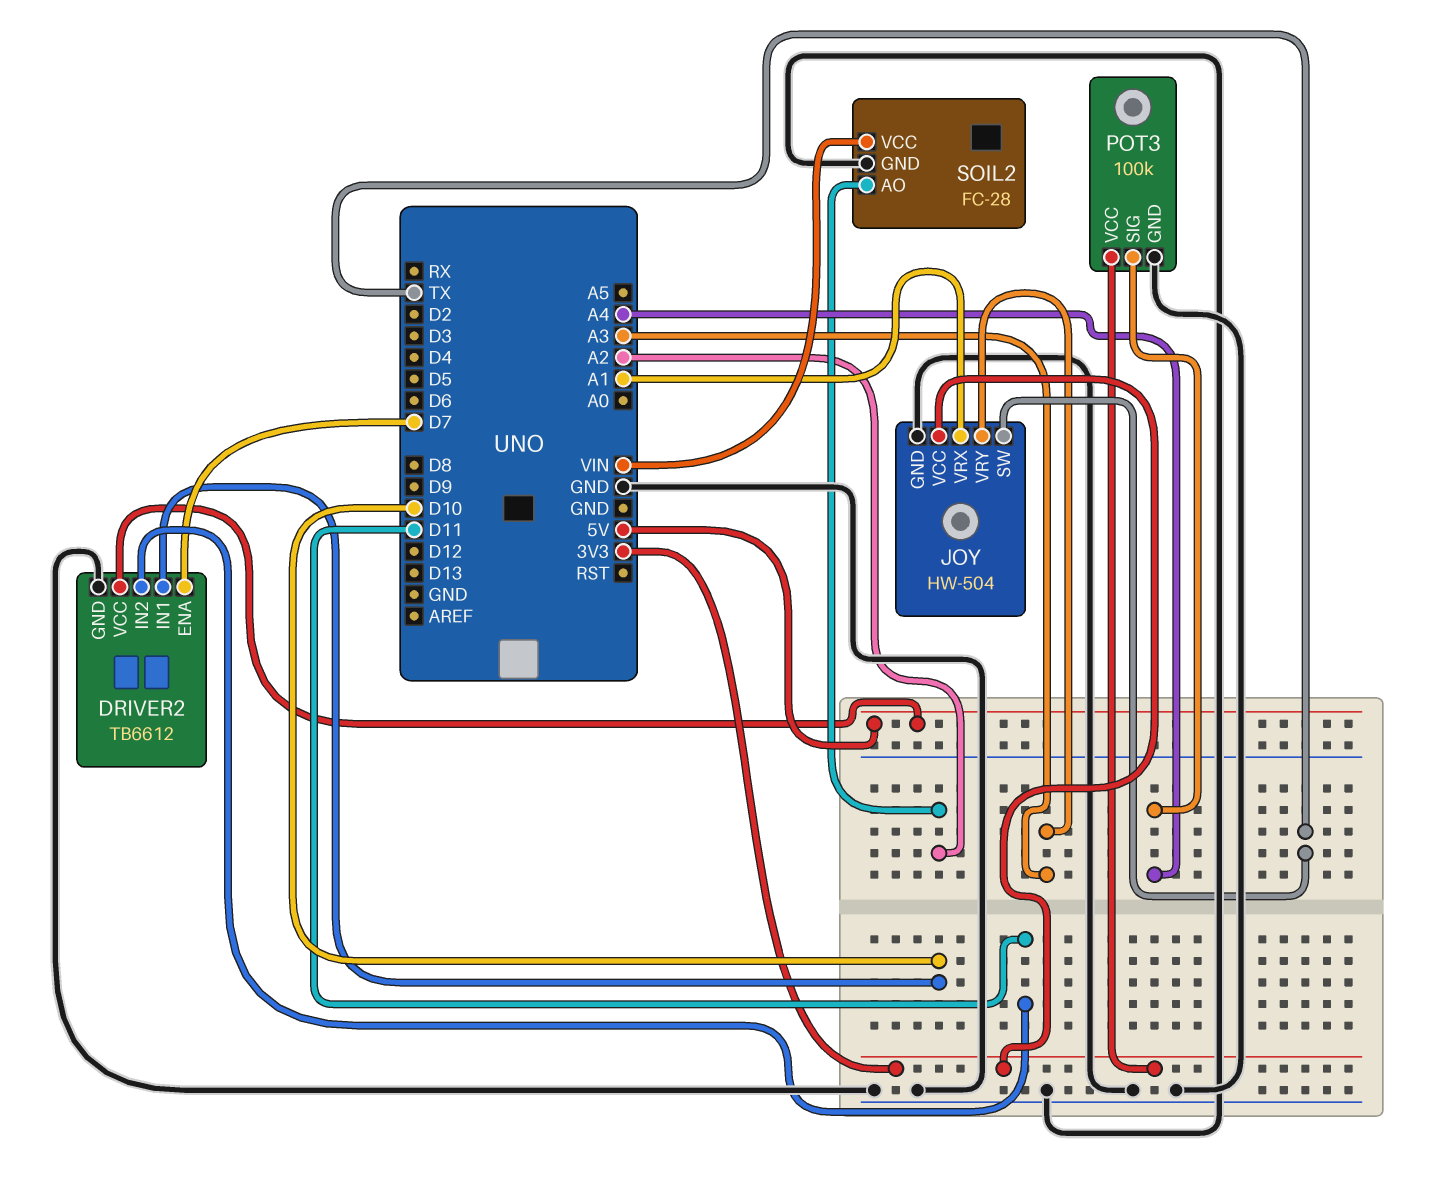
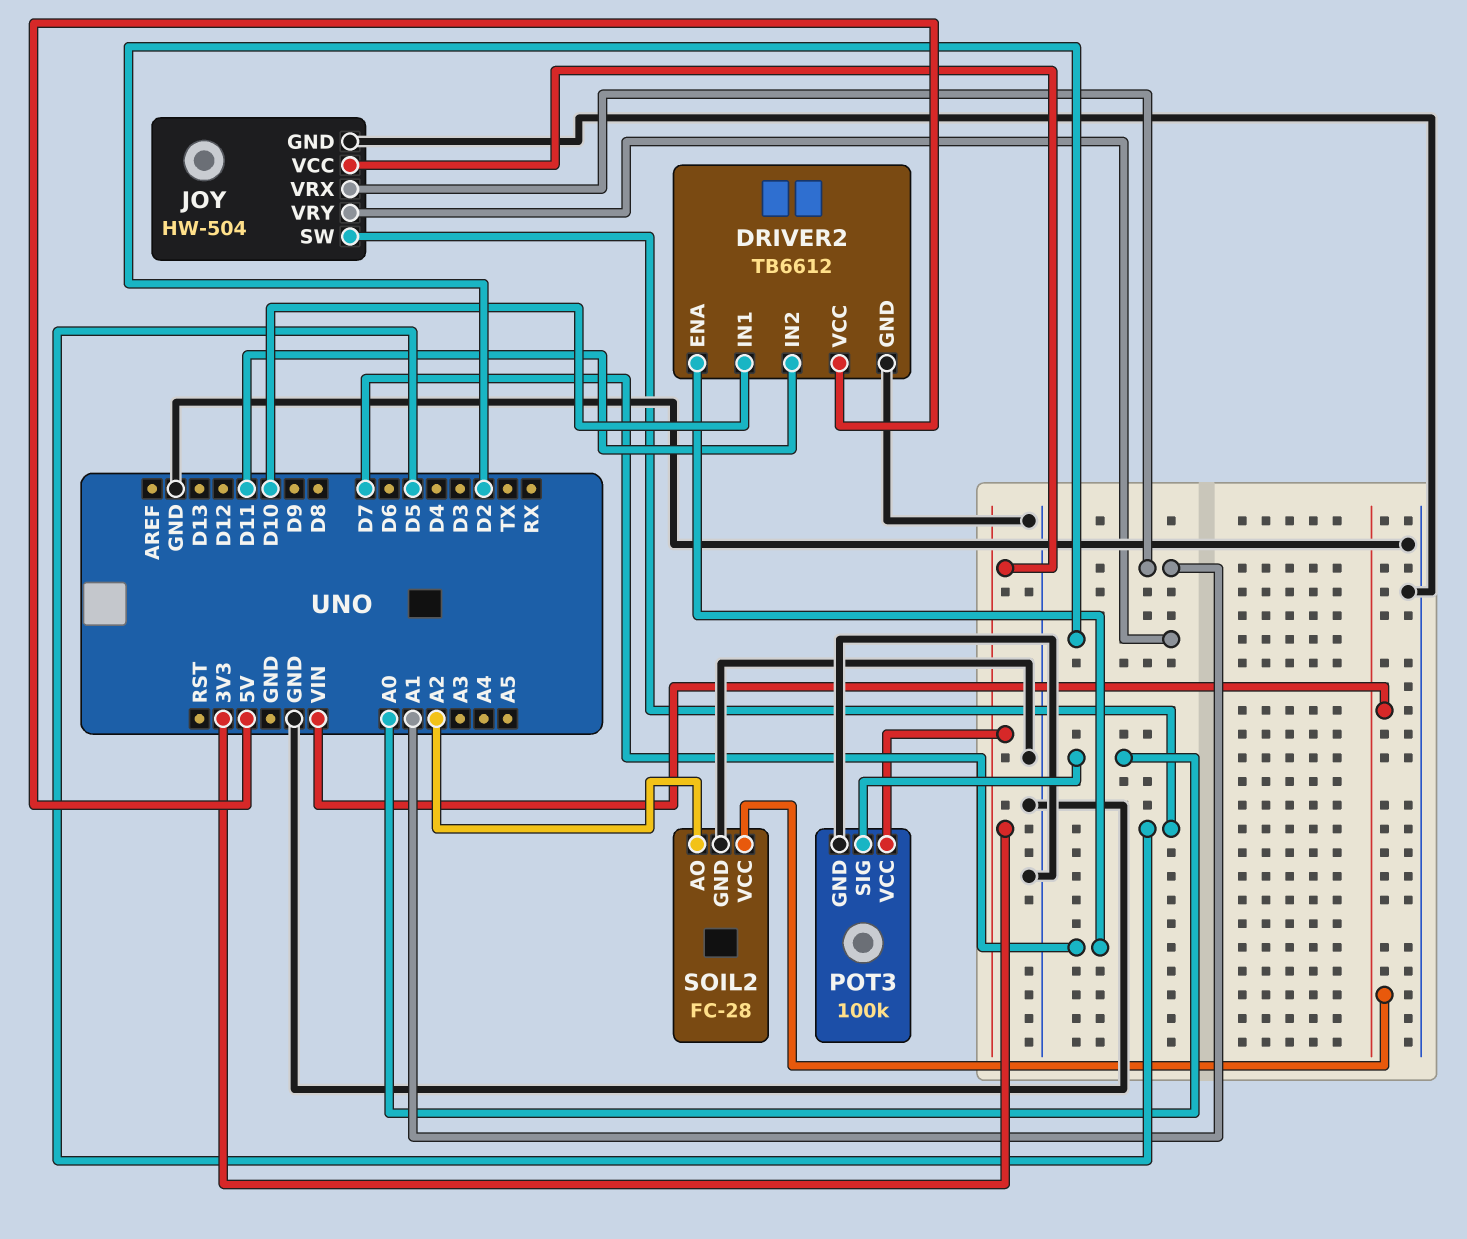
JOY pin SW: TX -> D5
JOY pin VRY: A3 -> D2
POT3 pin SIG: A4 -> A0

